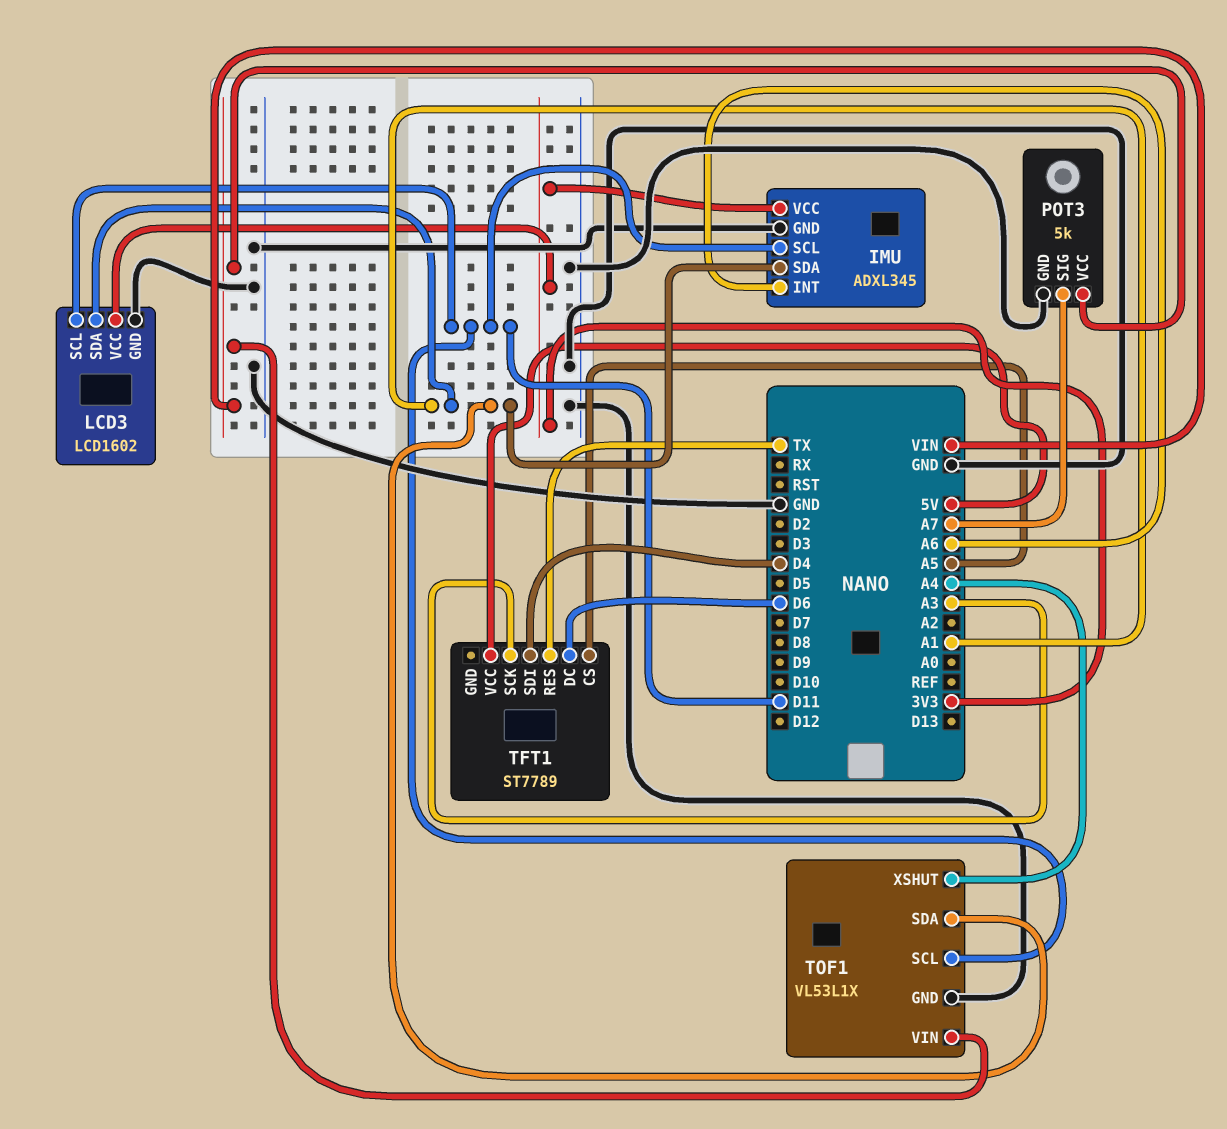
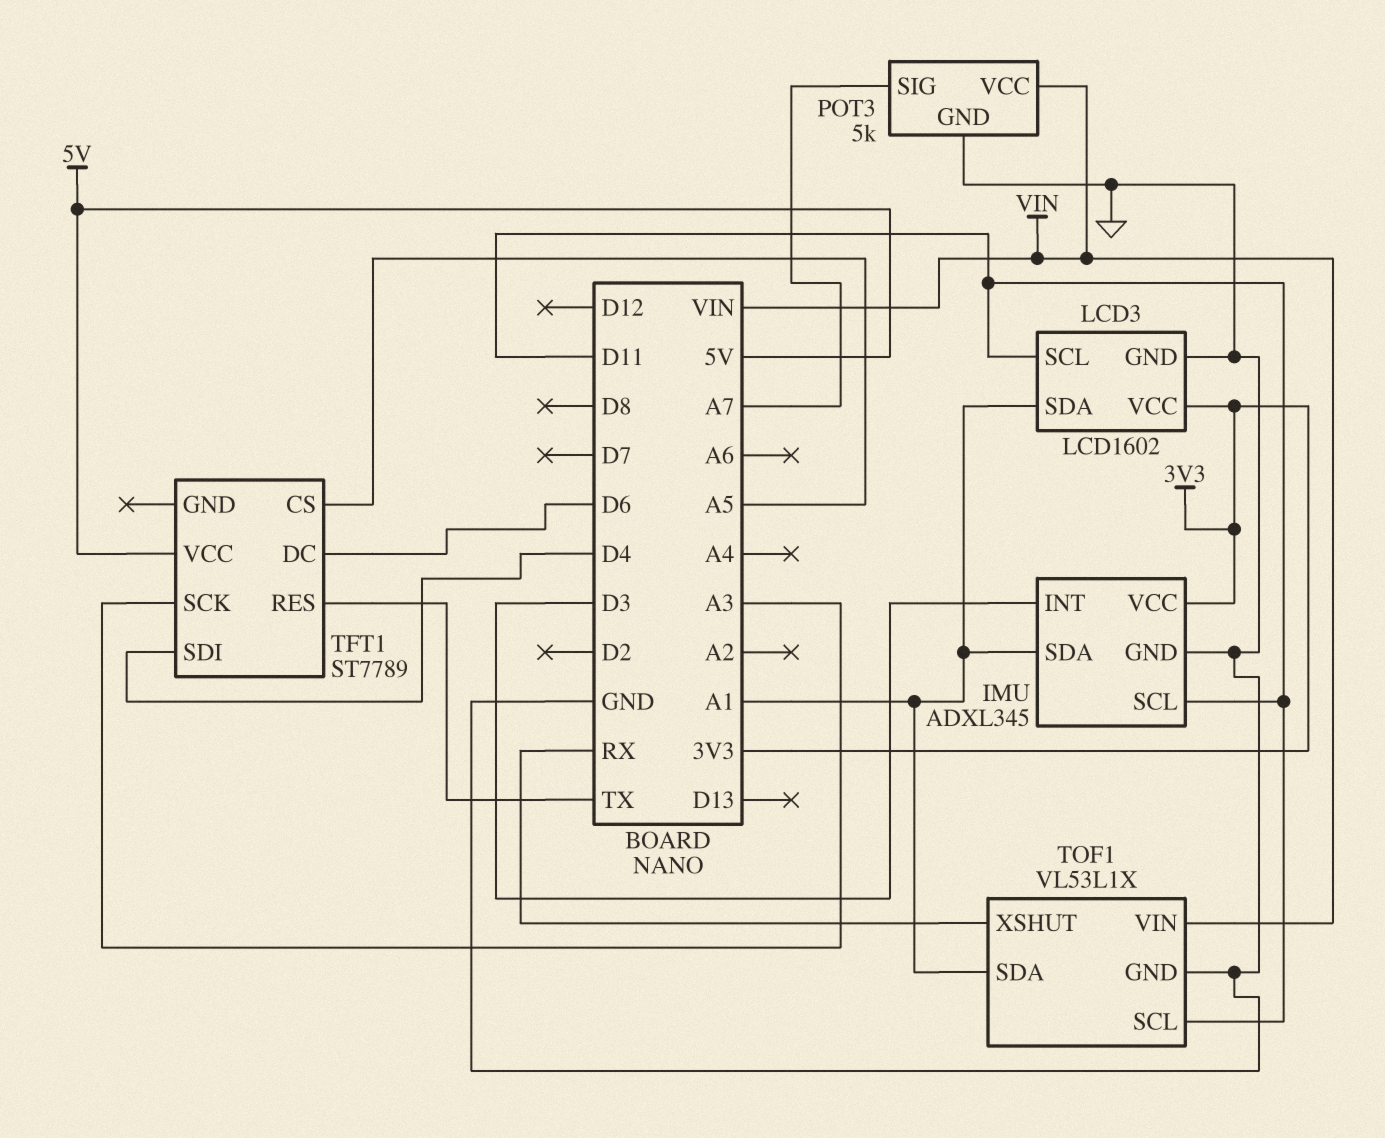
IMU pin INT: A6 -> D3
TOF1 pin XSHUT: A4 -> RX

